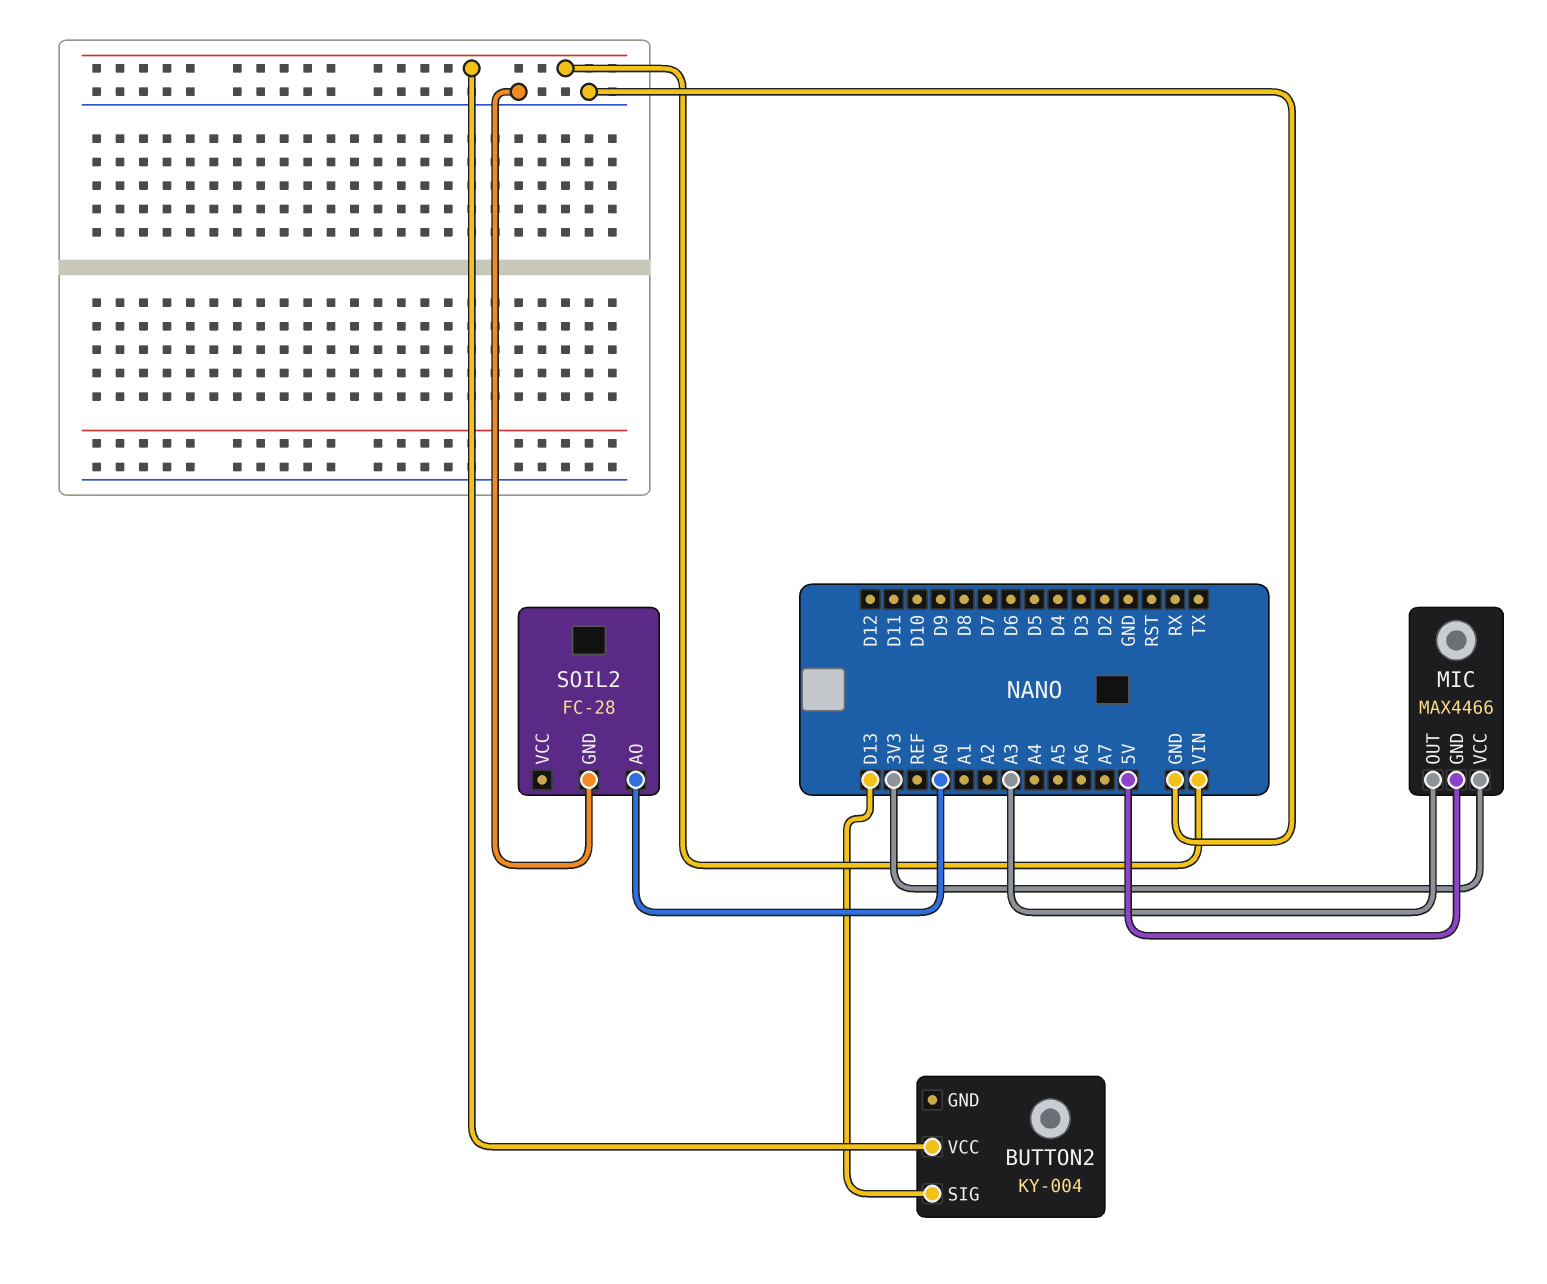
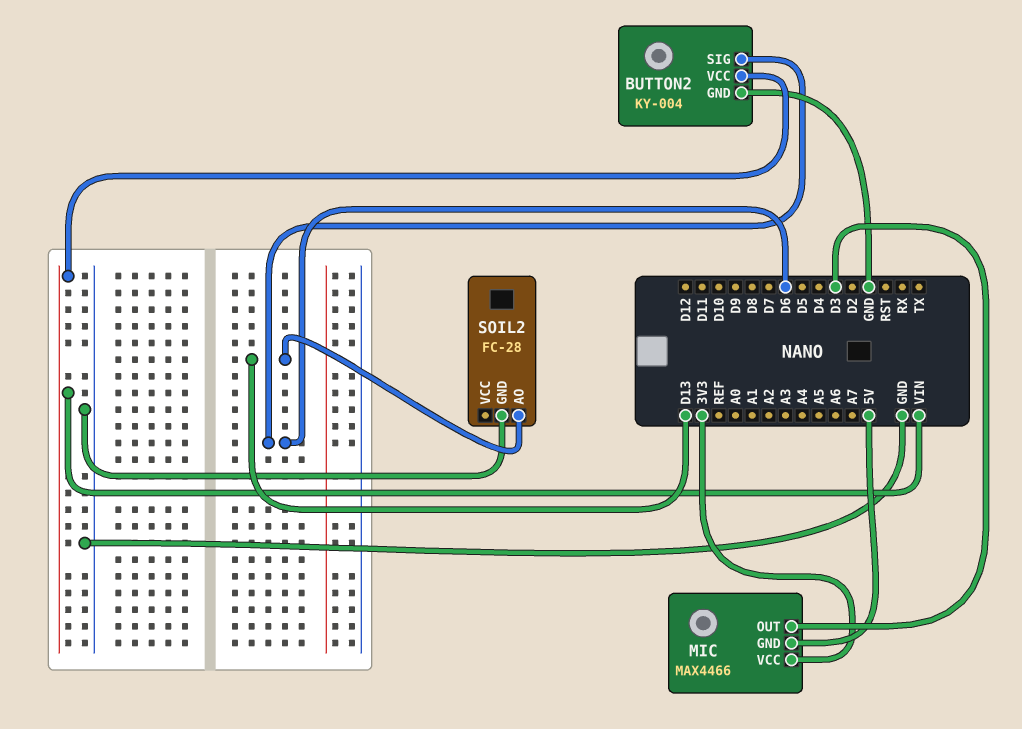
BUTTON2 pin GND: none -> GND
BUTTON2 pin SIG: D13 -> D6
MIC pin OUT: A3 -> D3
SOIL2 pin AO: A0 -> D13

